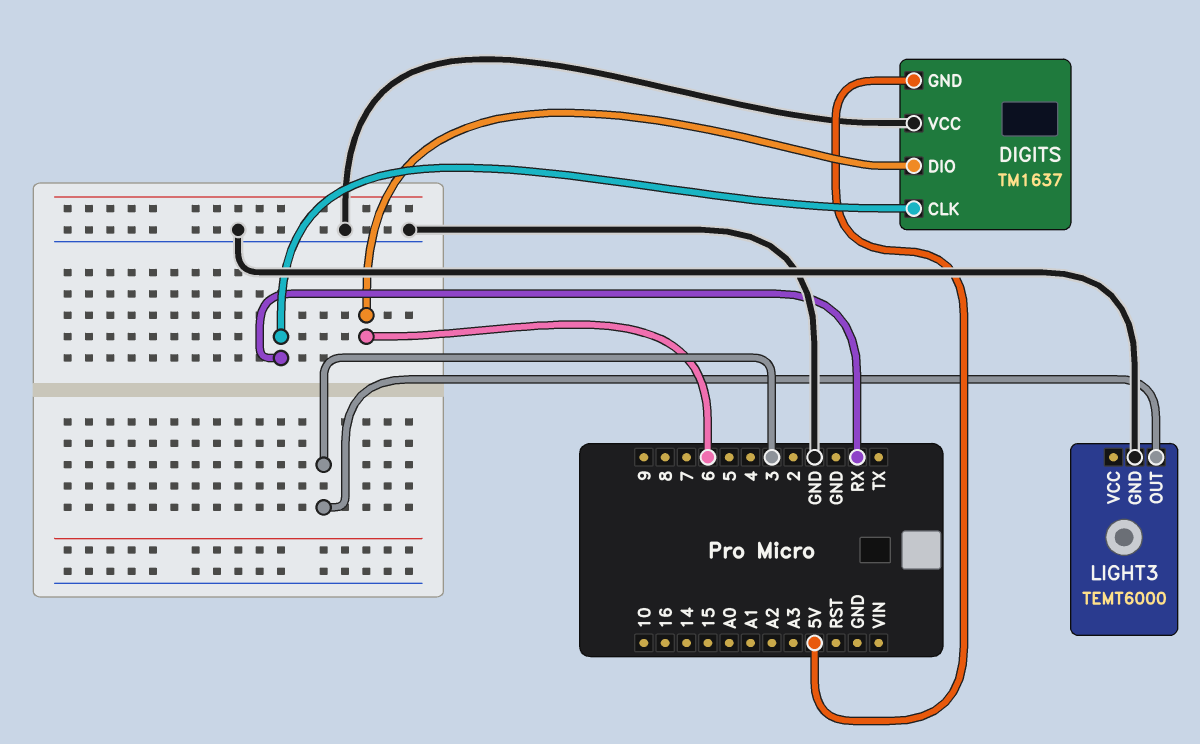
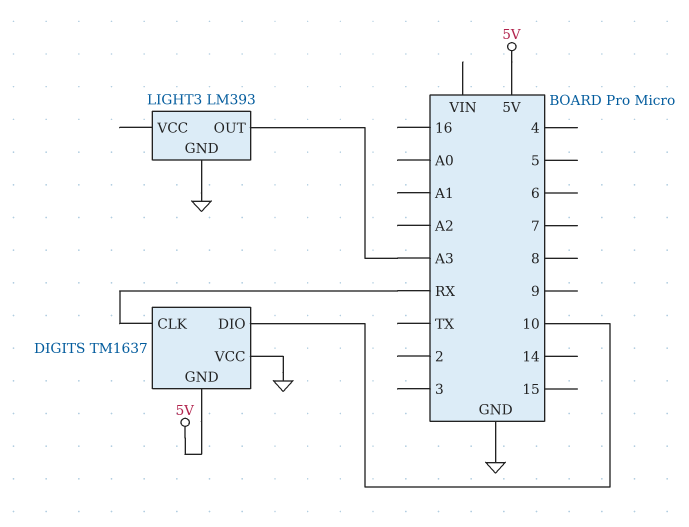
DIGITS pin DIO: 6 -> 10
LIGHT3: TEMT6000 -> LM393
LIGHT3 pin OUT: 3 -> A3

